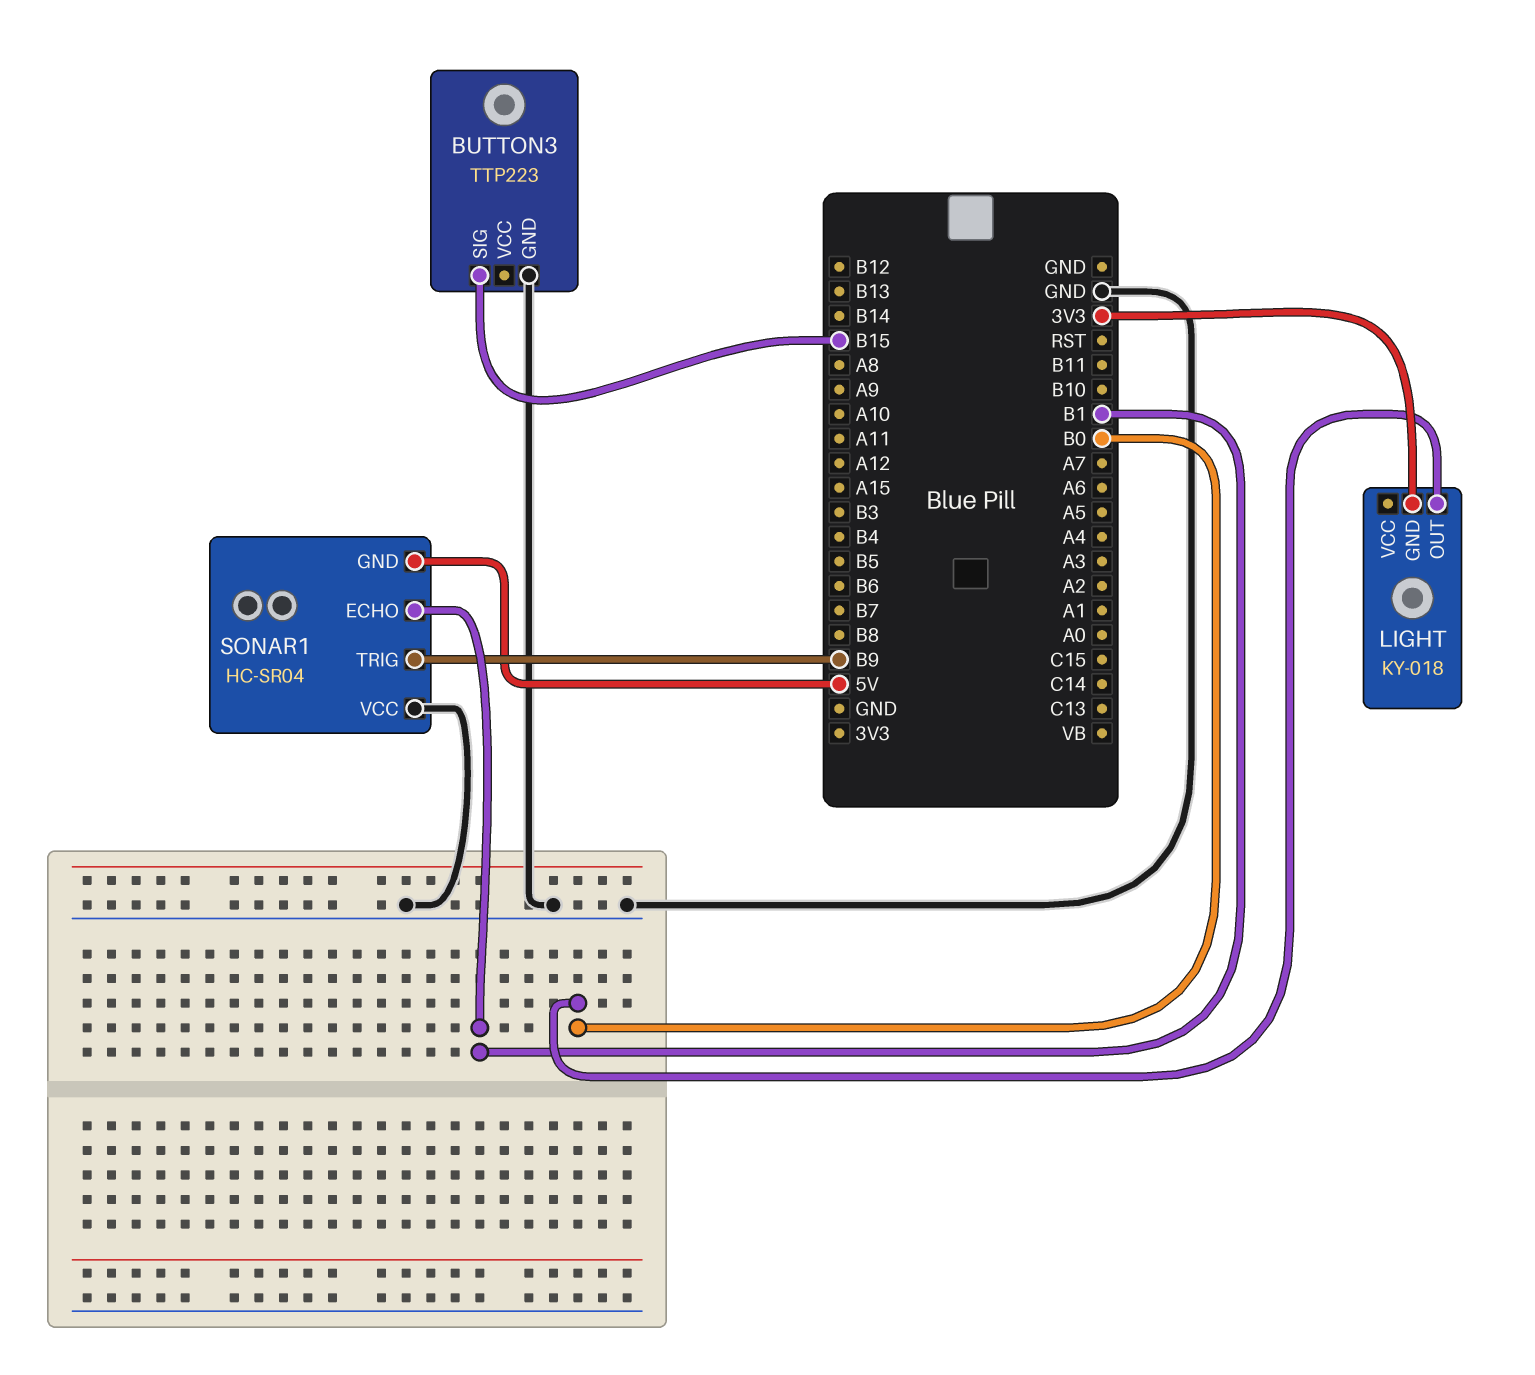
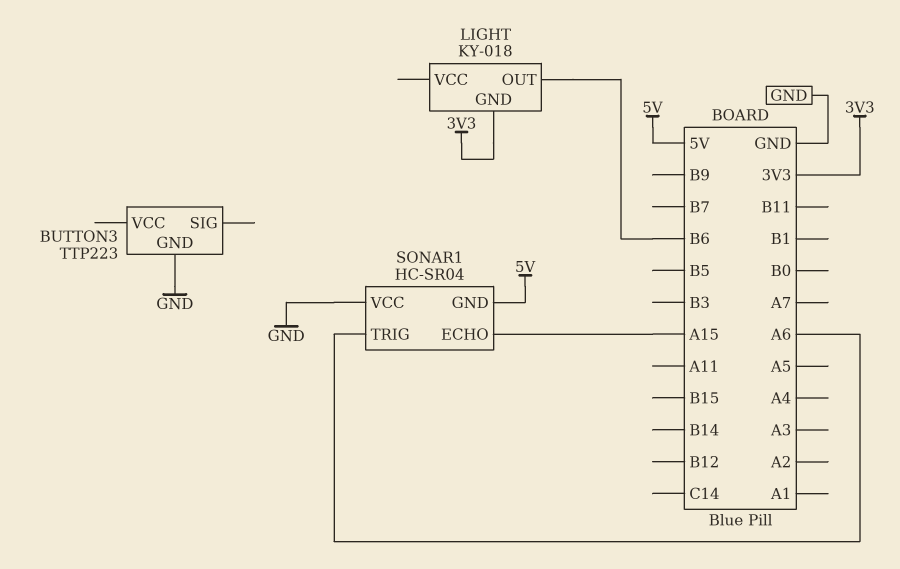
BUTTON3 pin SIG: B15 -> none
LIGHT pin OUT: B0 -> B6
SONAR1 pin ECHO: B1 -> A15
SONAR1 pin TRIG: B9 -> A6

